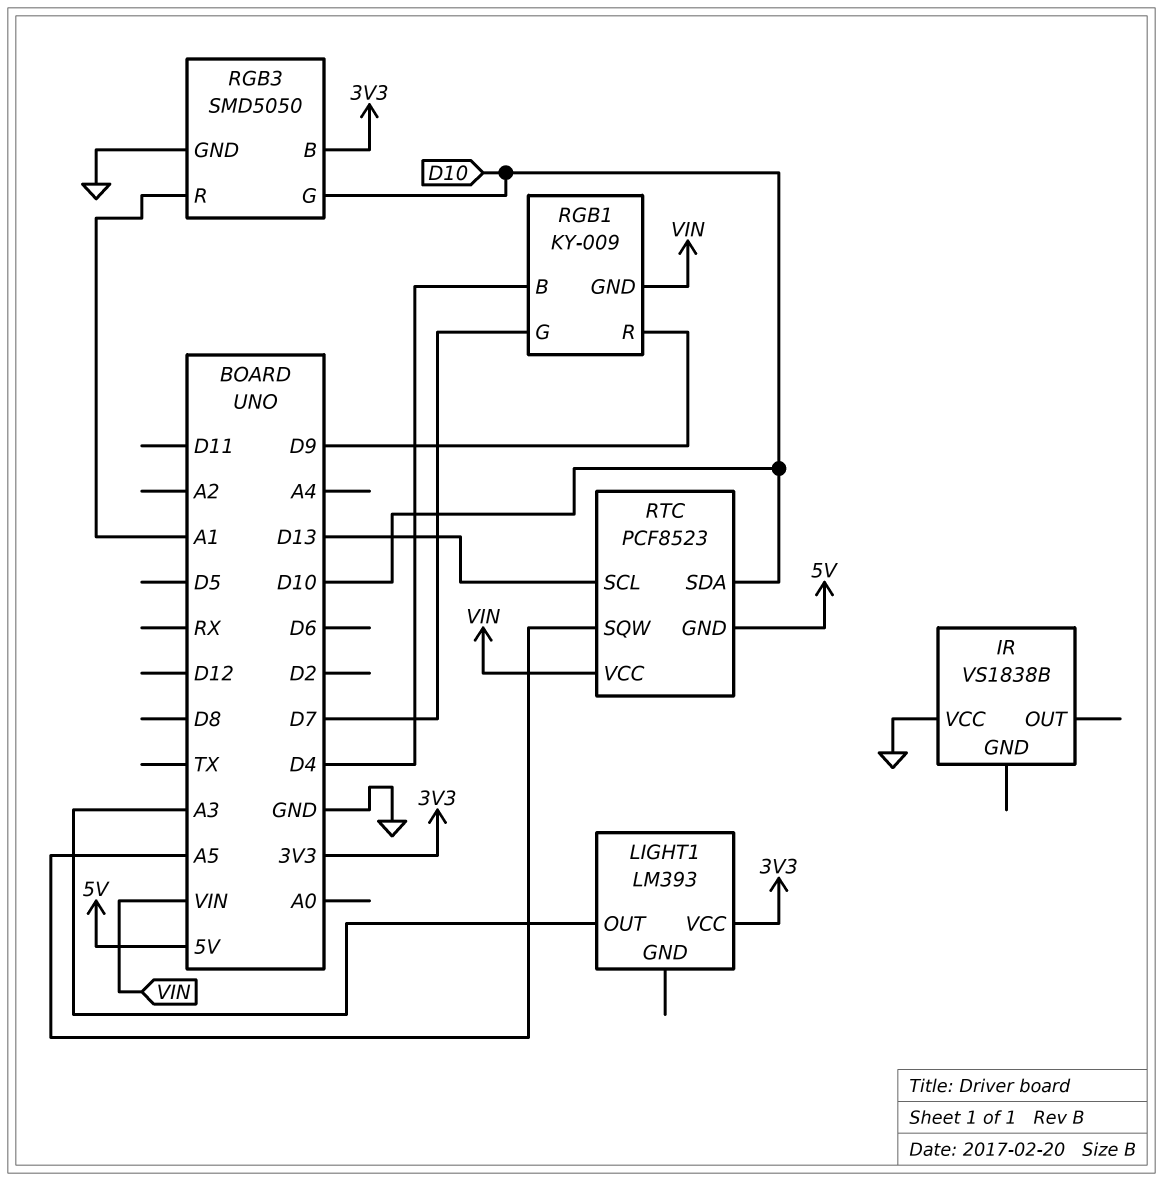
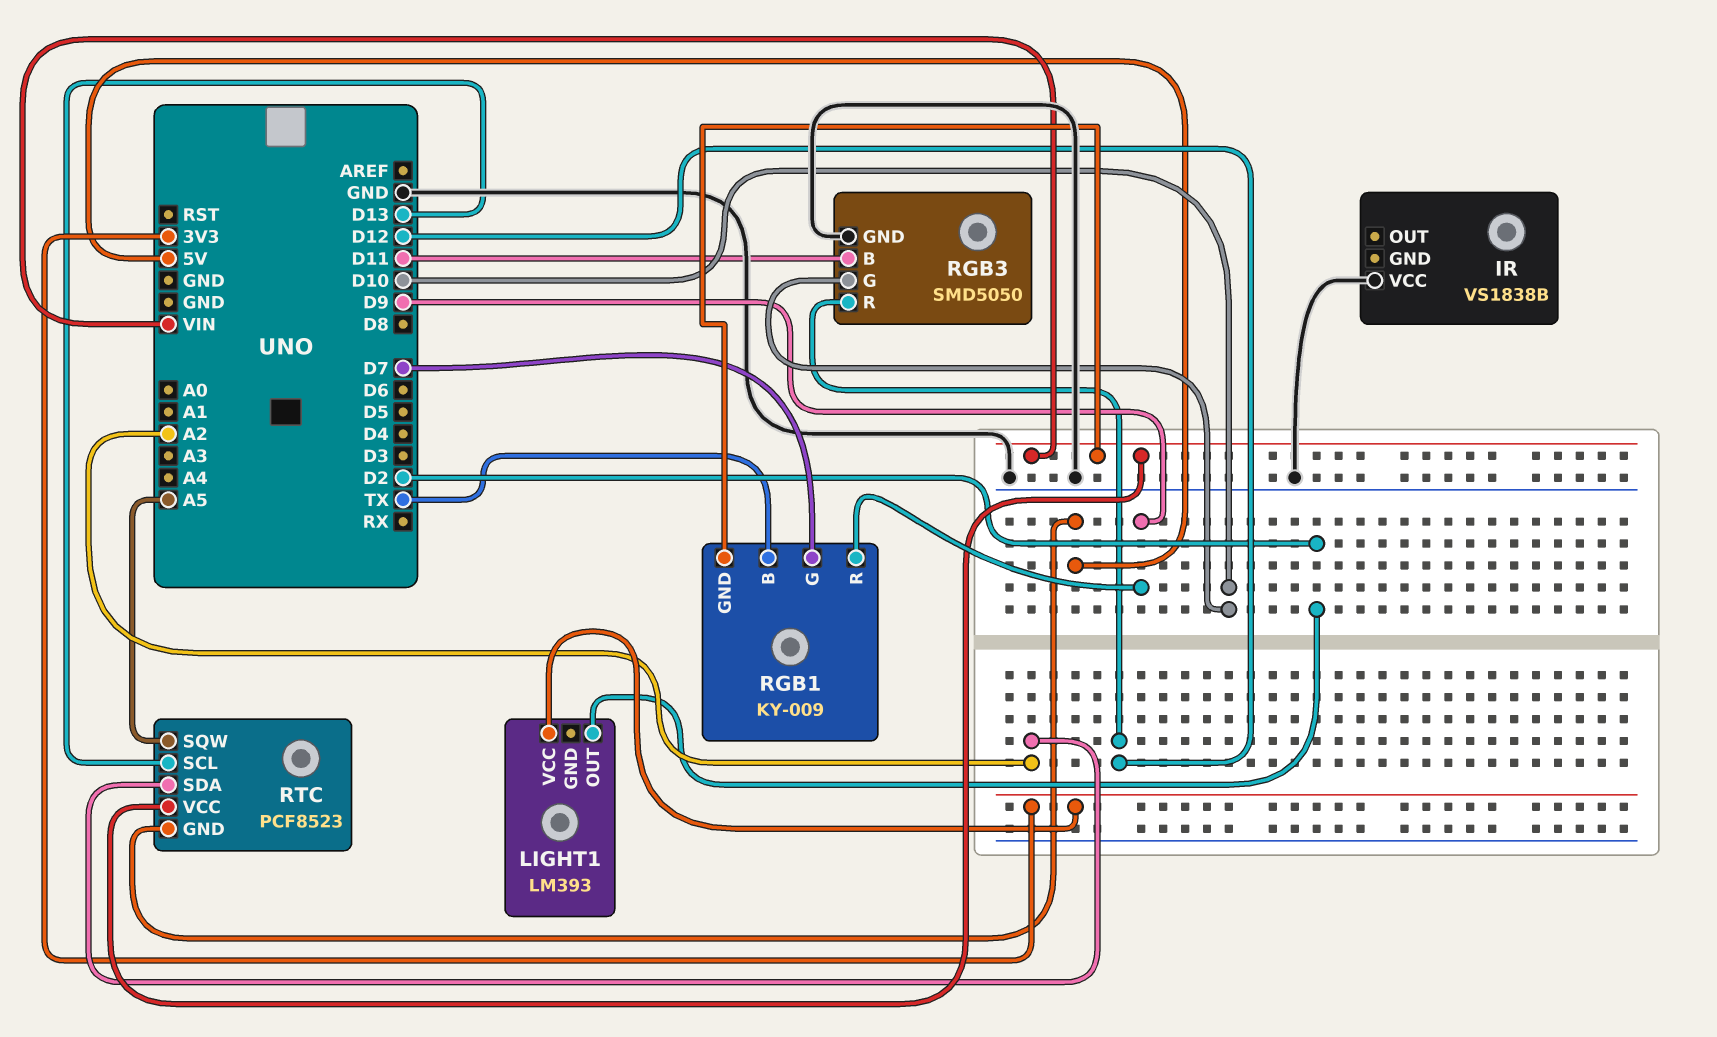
LIGHT1 pin OUT: A3 -> D2
RGB1 pin B: D4 -> TX
RGB3 pin B: 3V3 -> D11
RGB3 pin R: A1 -> D12
RTC pin SDA: D10 -> A2

